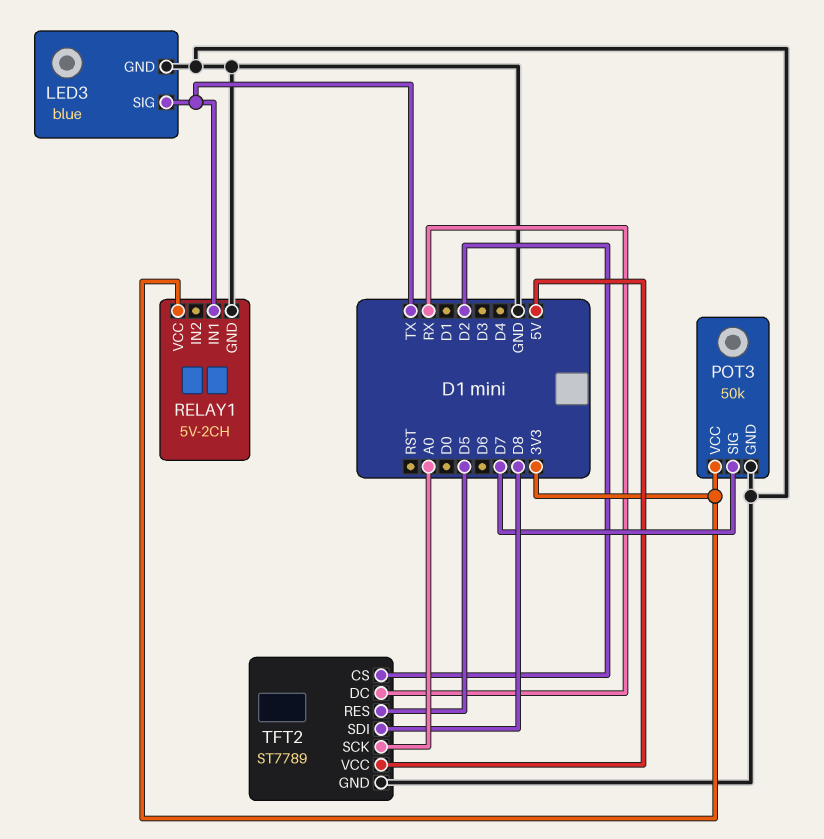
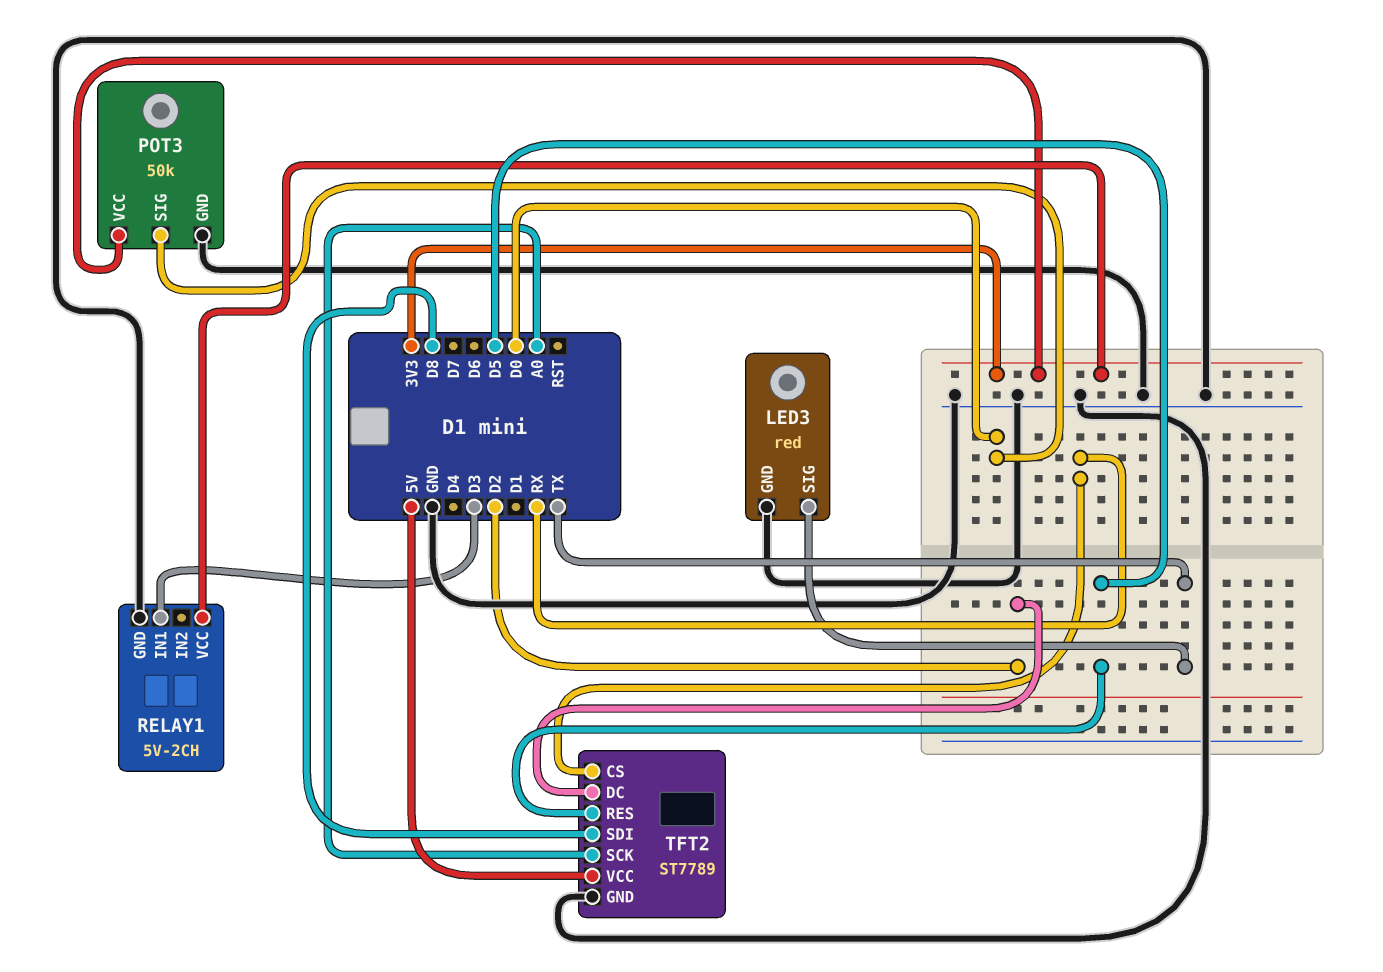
LED3: blue -> red
POT3 pin SIG: D7 -> D0
RELAY1 pin IN1: TX -> D3
TFT2 pin CS: D2 -> RX
TFT2 pin DC: RX -> D2

